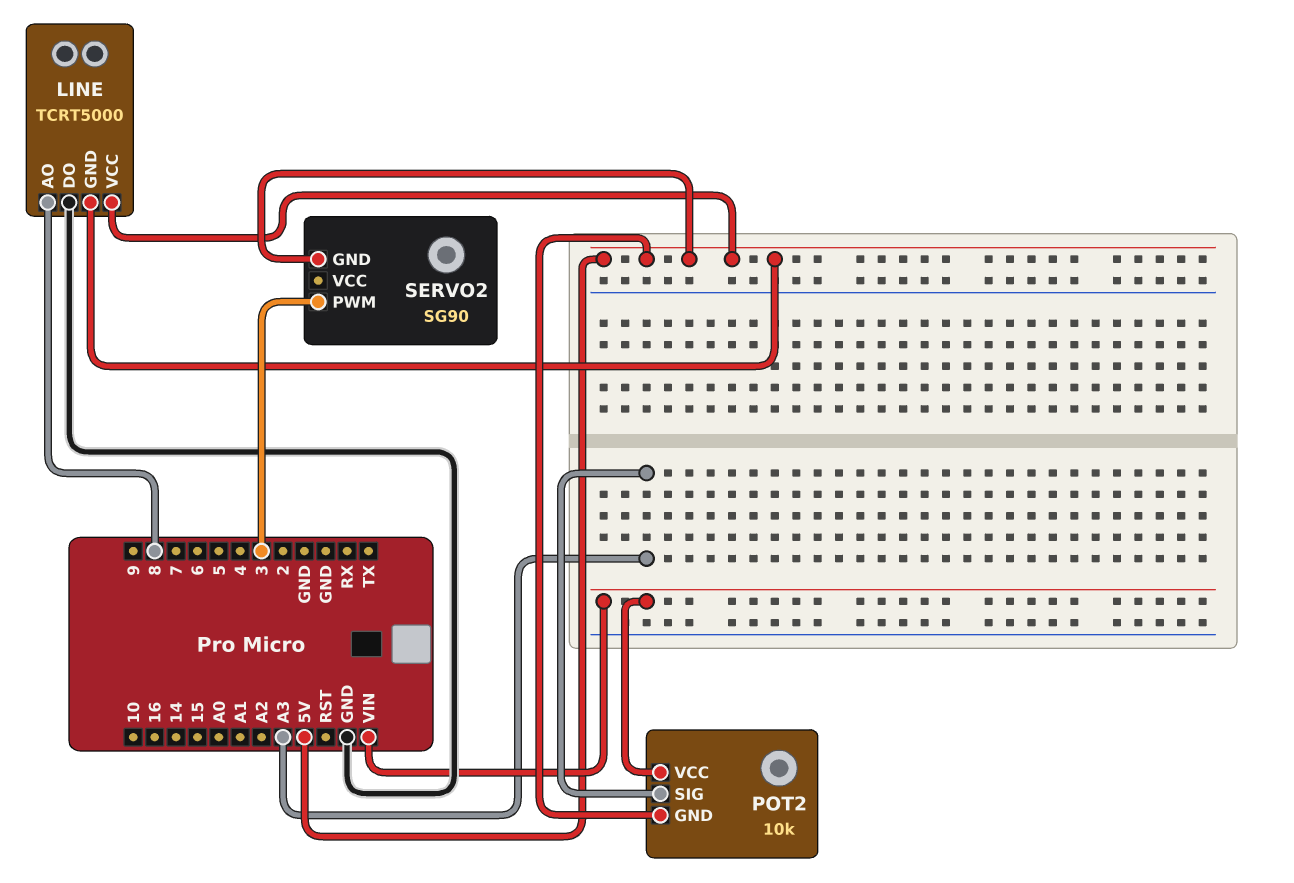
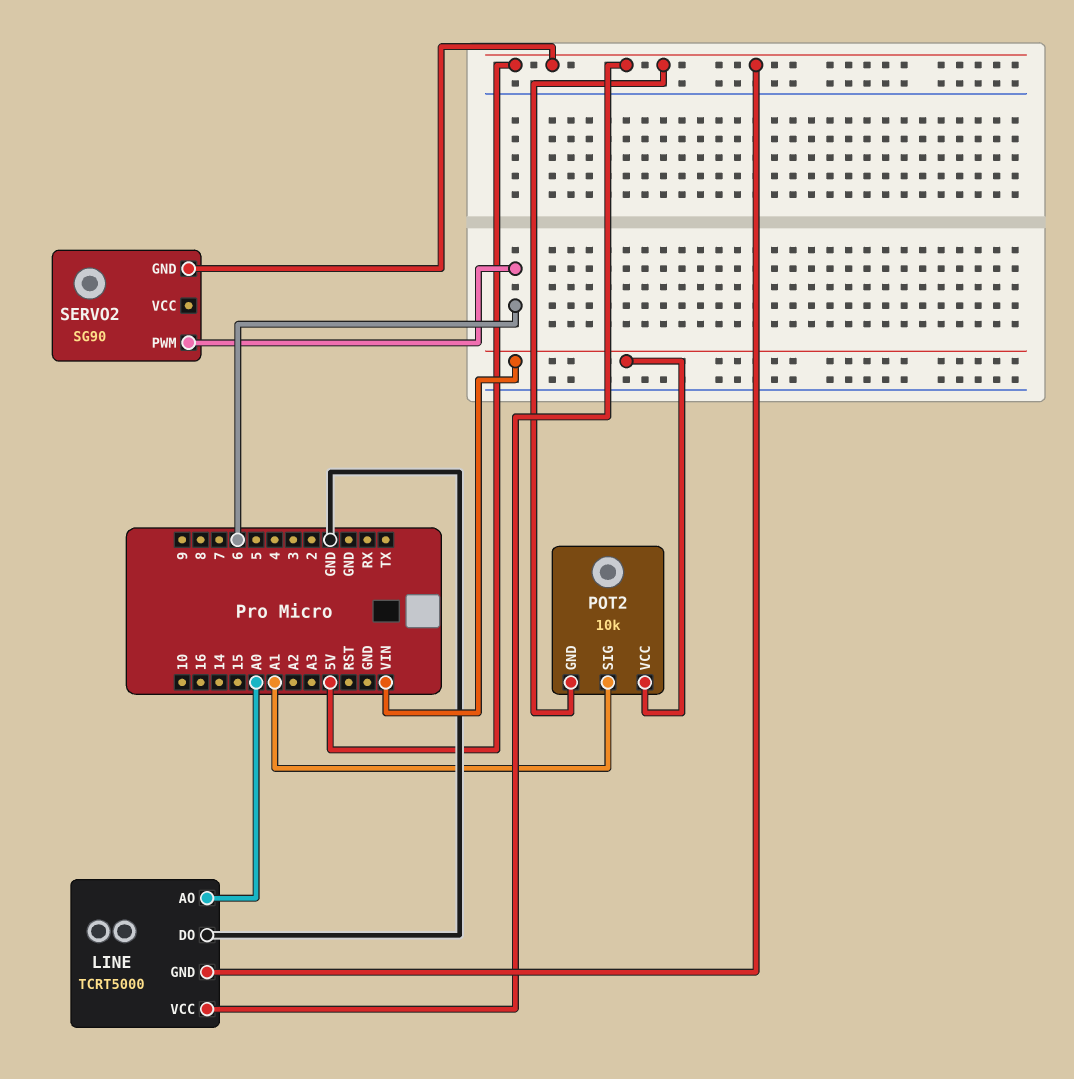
LINE pin AO: 8 -> A0
POT2 pin SIG: A3 -> A1
SERVO2 pin PWM: 3 -> 6

